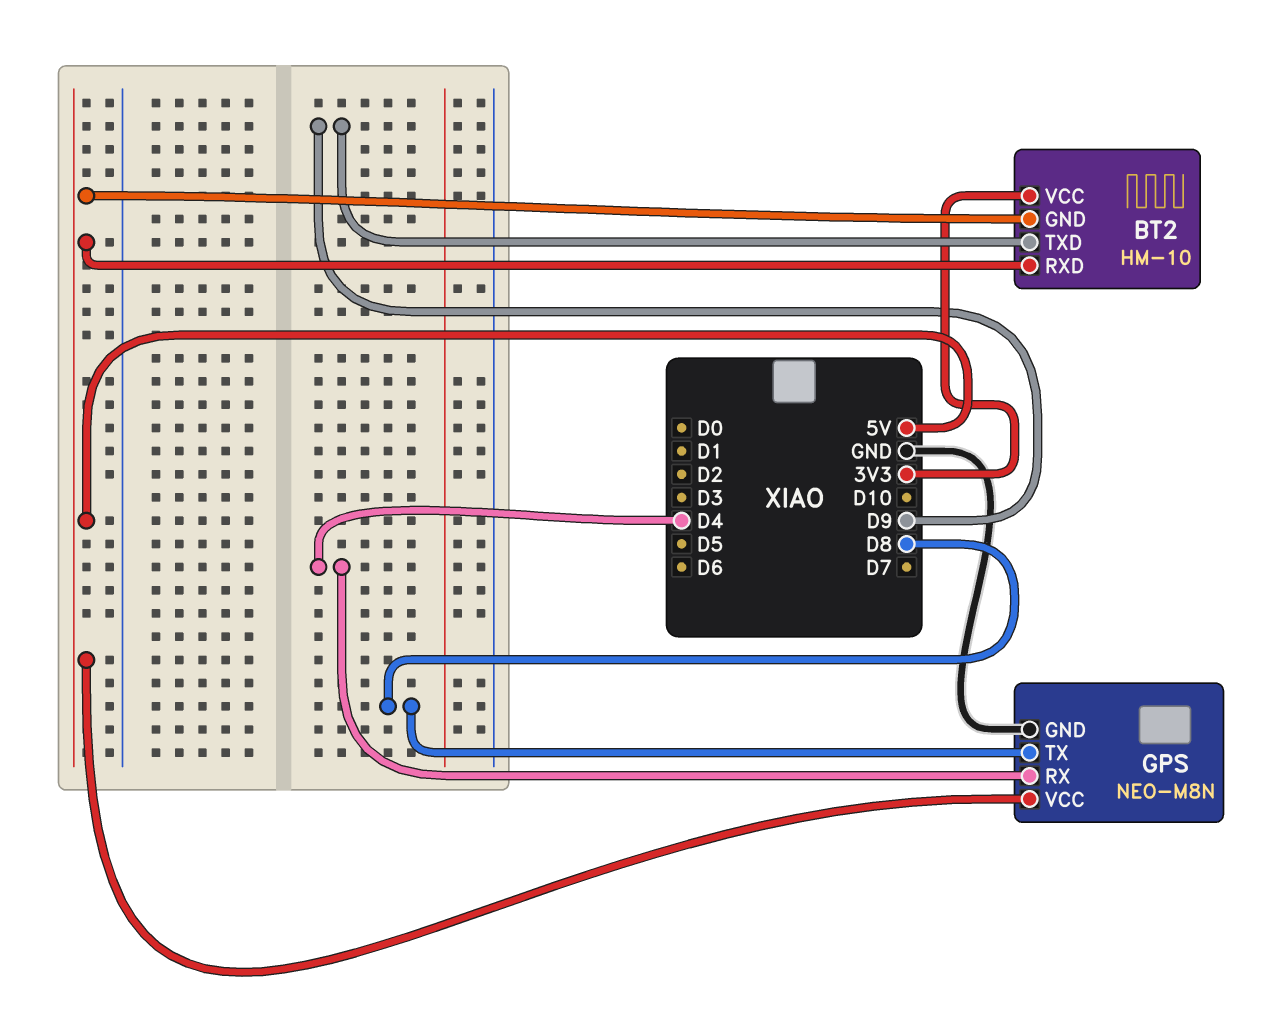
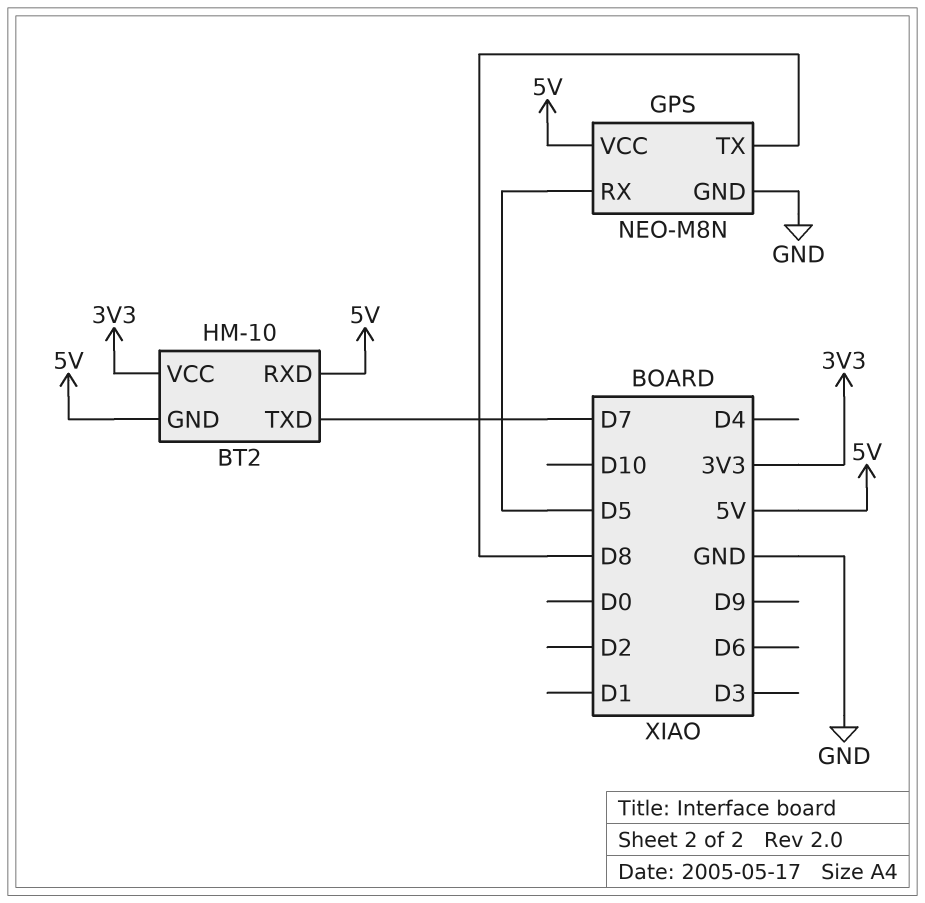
BT2 pin TXD: D9 -> D7
GPS pin RX: D4 -> D5

